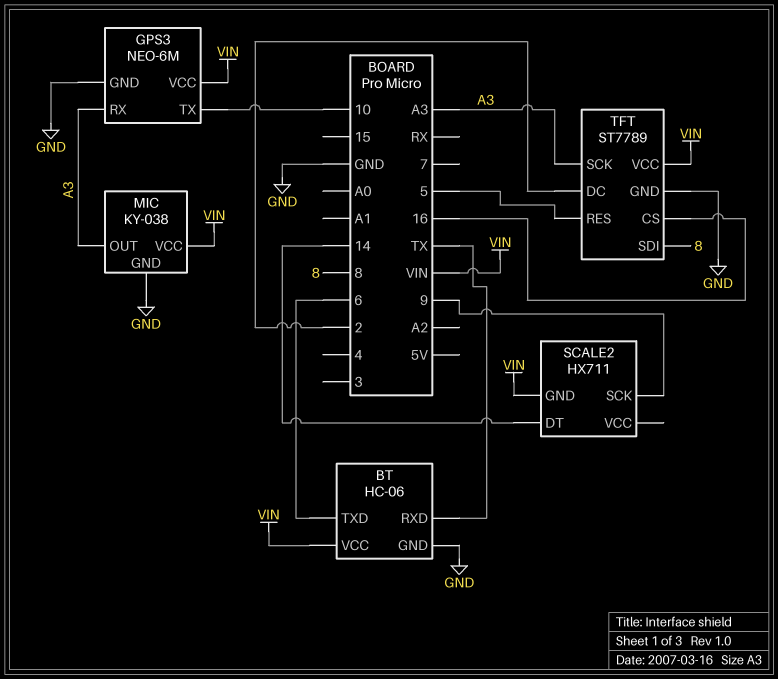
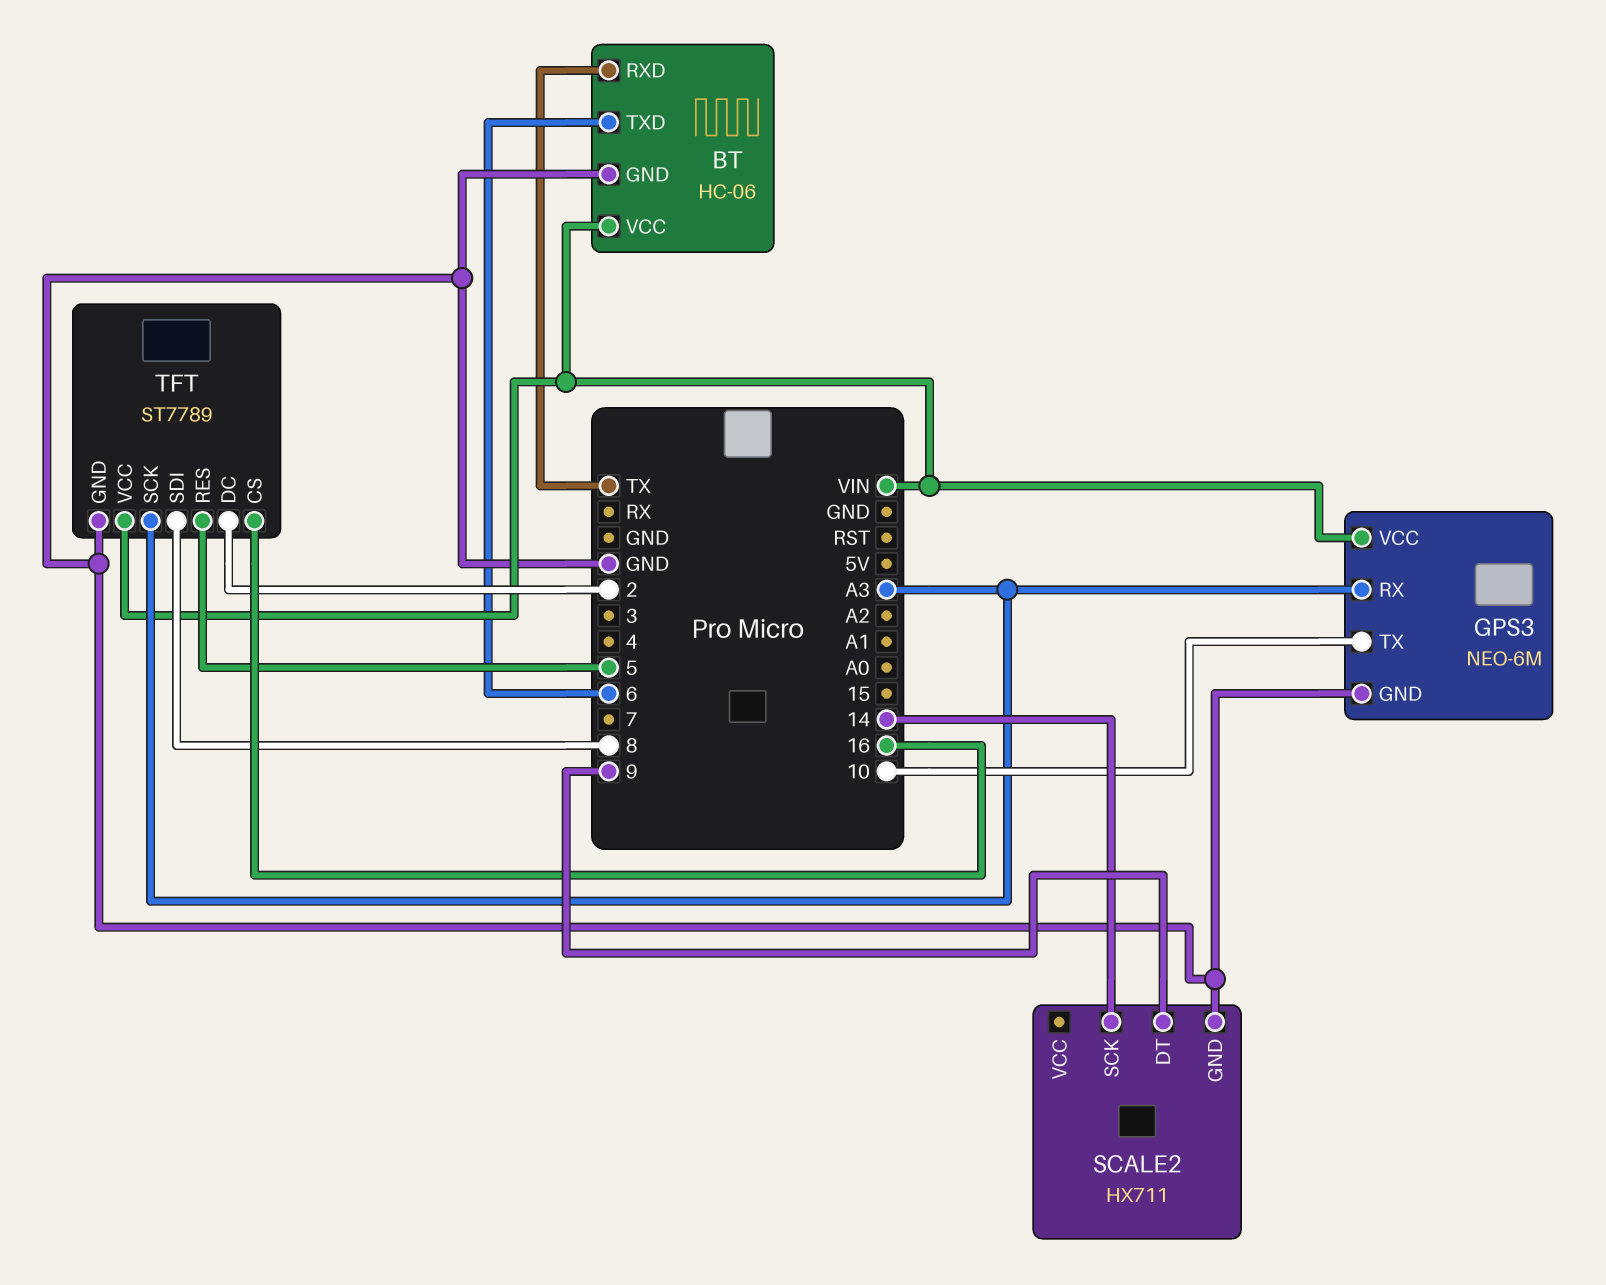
MIC: KY-038 -> none
MIC pin GND: GND -> none
MIC pin OUT: A3 -> none
MIC pin VCC: VIN -> none
SCALE2 pin DT: 14 -> 9
SCALE2 pin GND: VIN -> GND
SCALE2 pin SCK: 9 -> 14

